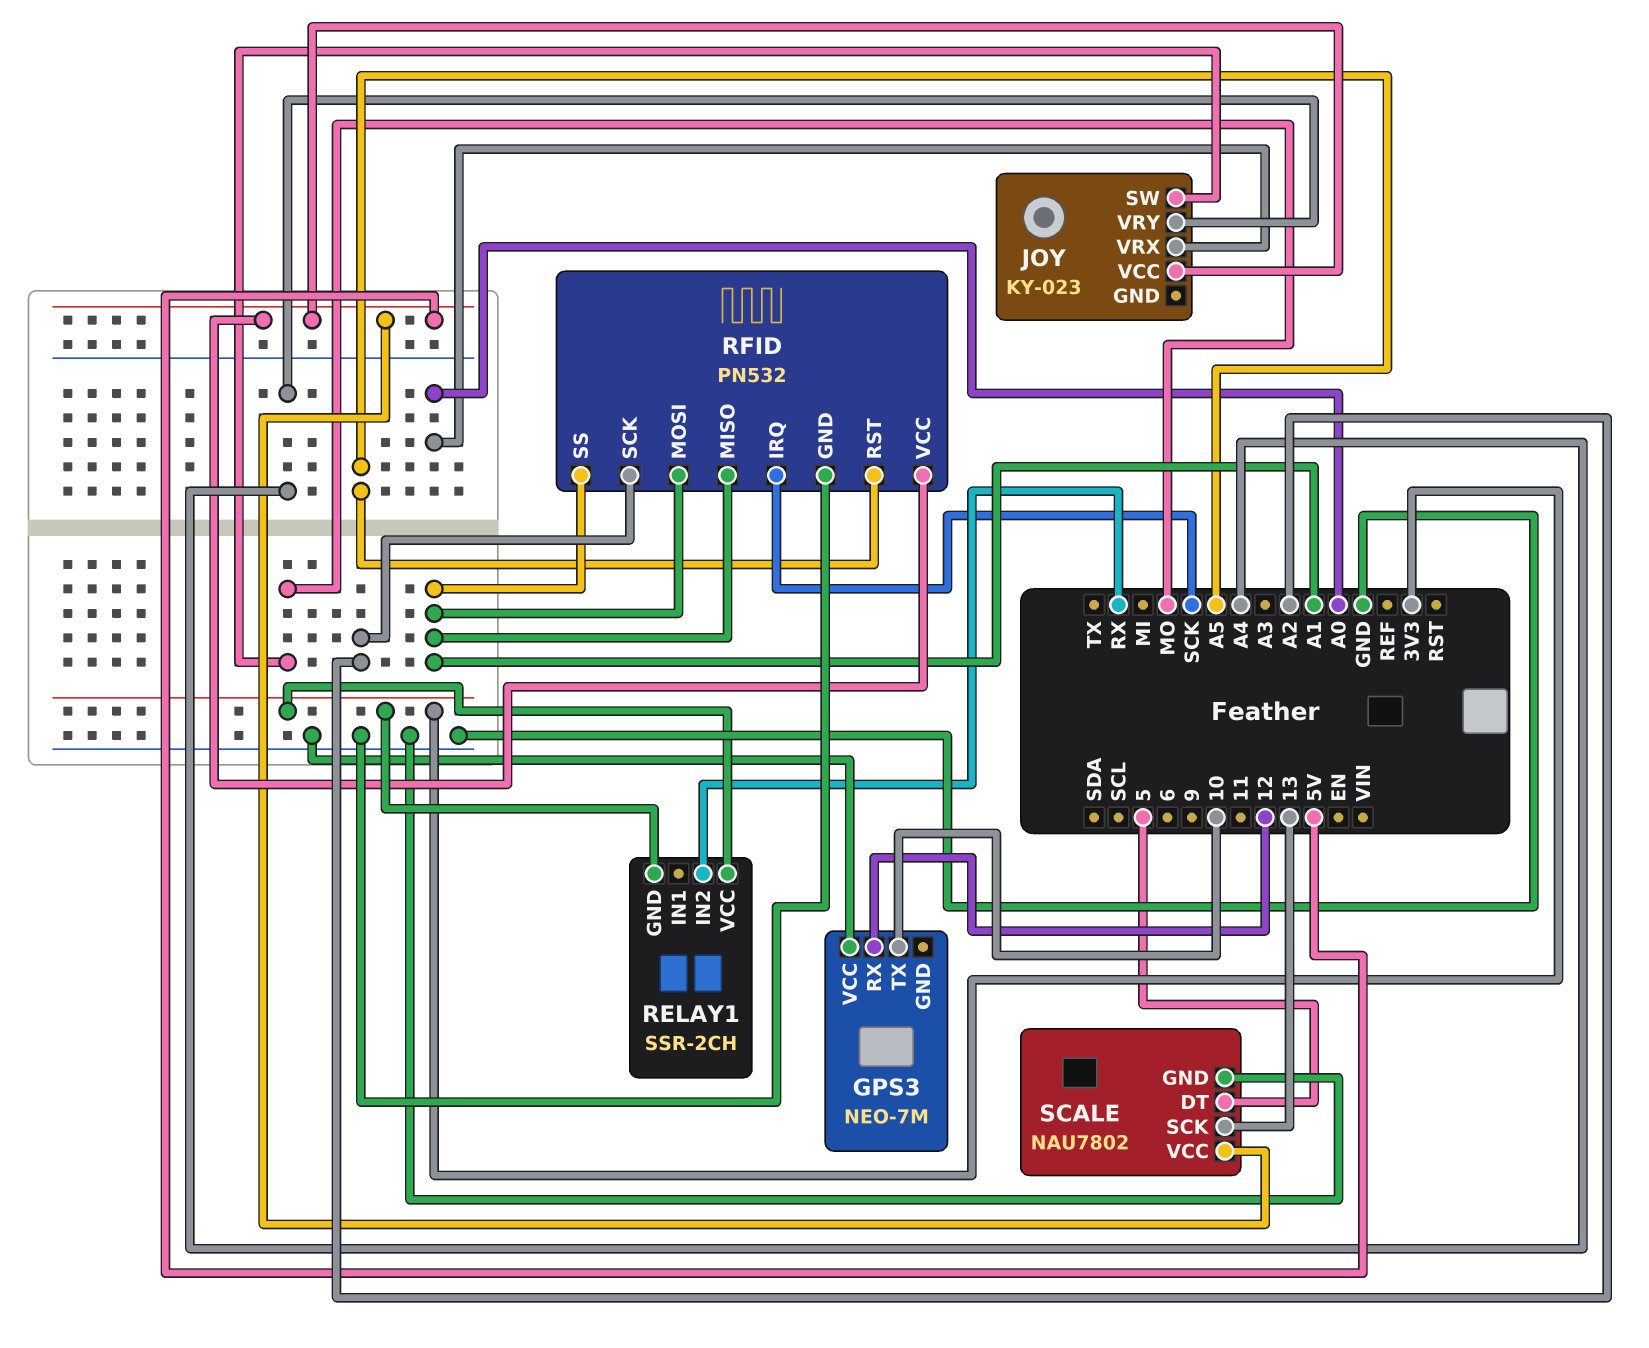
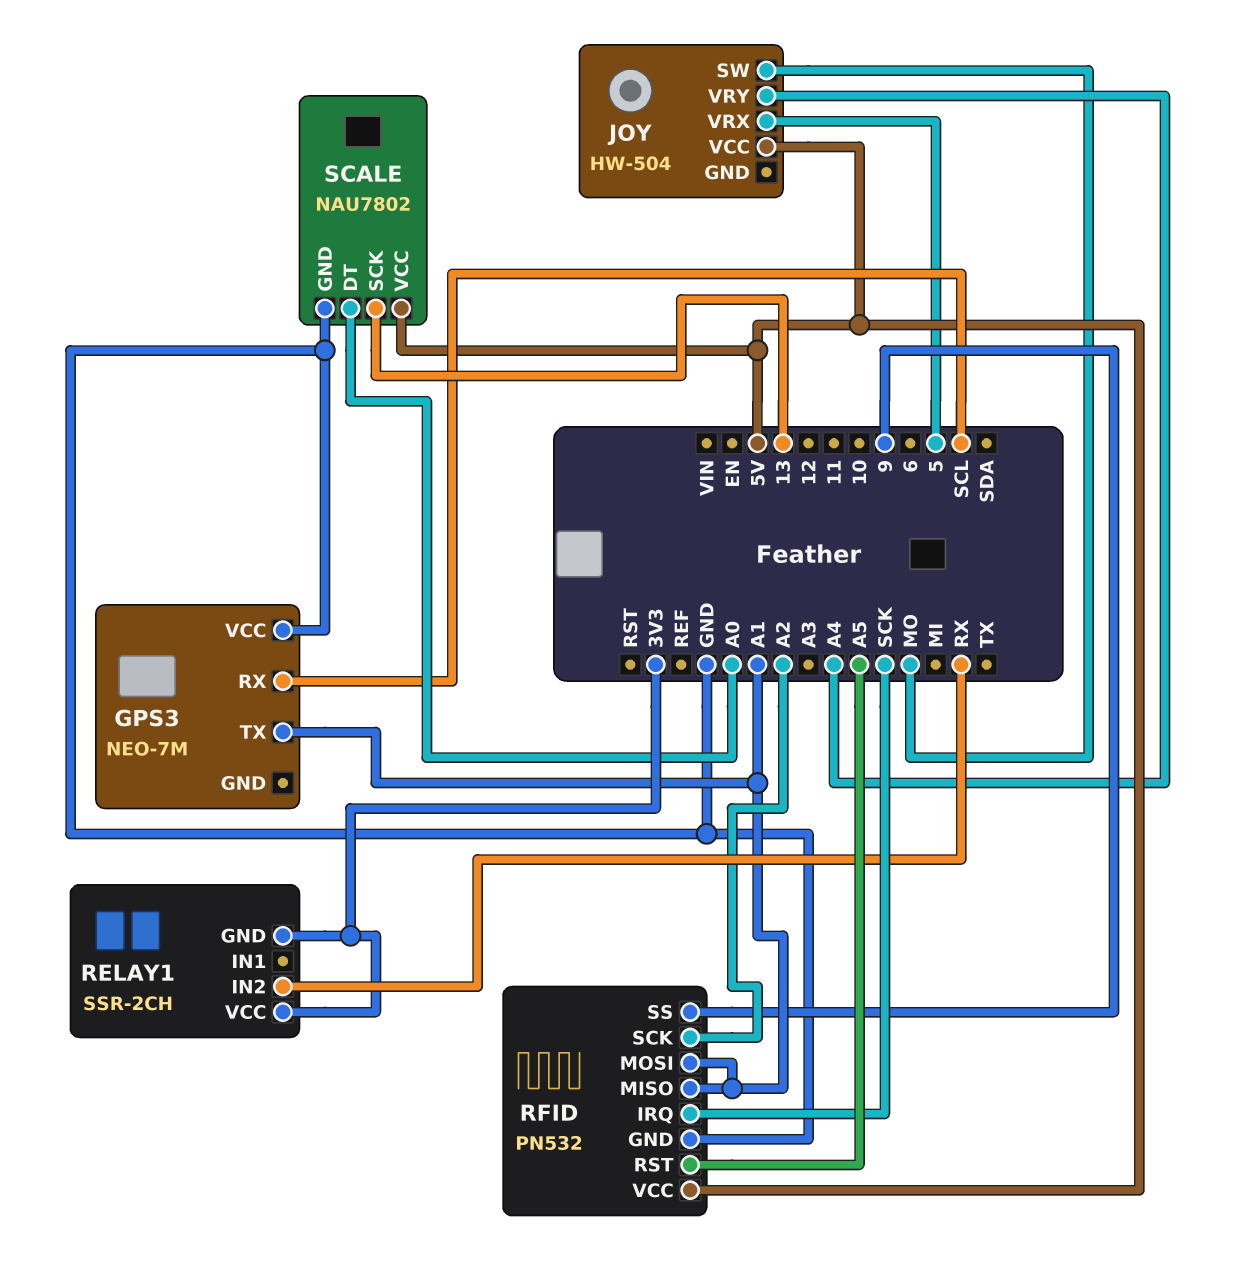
GPS3 pin RX: 12 -> SCL
GPS3 pin TX: 10 -> A1
JOY: KY-023 -> HW-504
JOY pin VRX: A0 -> 5
RFID pin SS: A1 -> 9
SCALE pin DT: 5 -> A0

